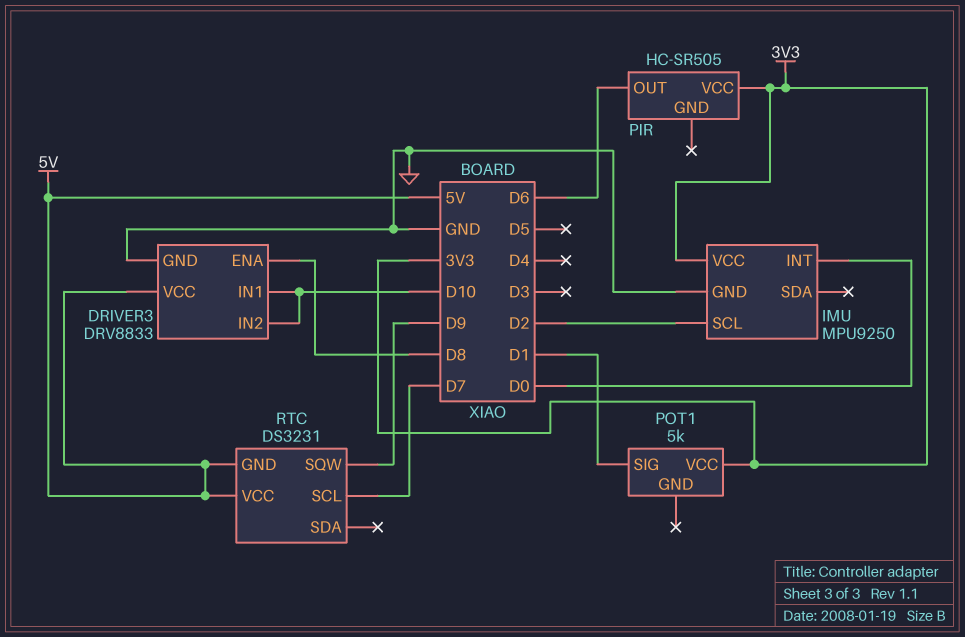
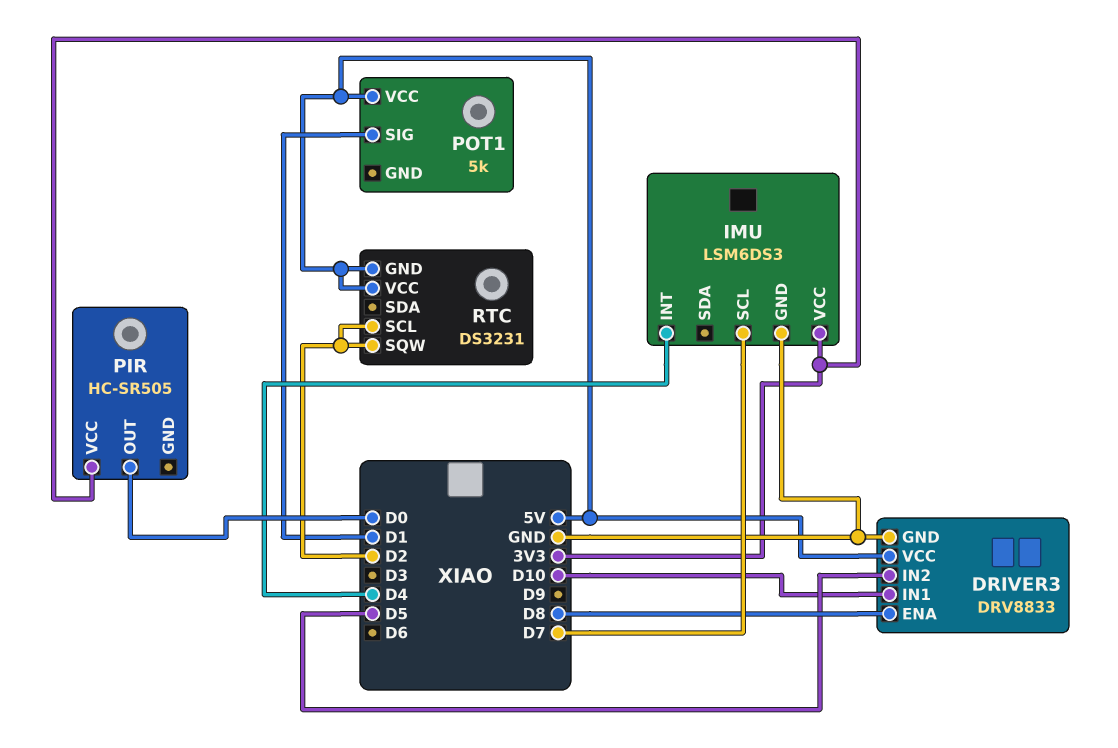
DRIVER3 pin IN2: D10 -> D5
IMU: MPU9250 -> LSM6DS3
IMU pin INT: D0 -> D4
IMU pin SCL: D2 -> D7
PIR pin OUT: D6 -> D0
POT1 pin VCC: 3V3 -> 5V
RTC pin SCL: D7 -> D2
RTC pin SQW: D9 -> D2

